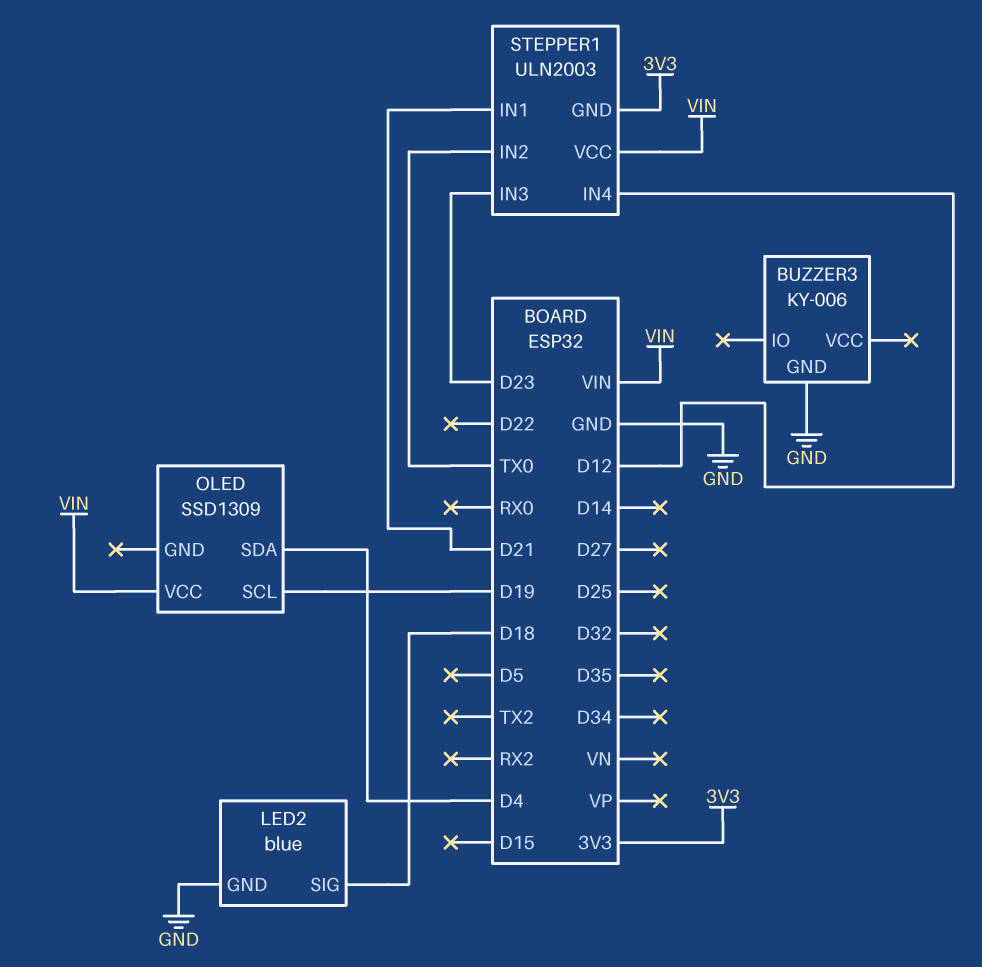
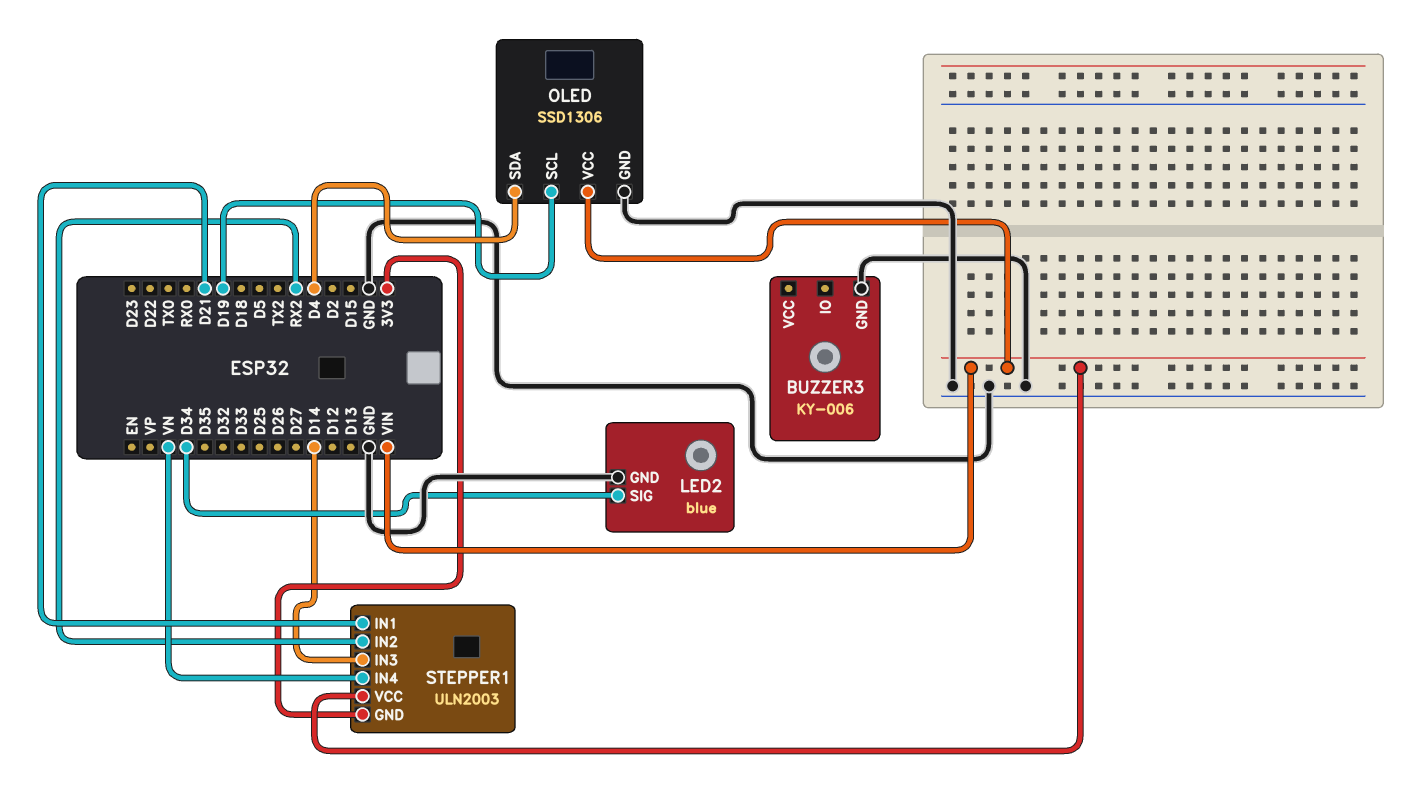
LED2 pin SIG: D18 -> D34
OLED: SSD1309 -> SSD1306
OLED pin GND: none -> GND
STEPPER1 pin IN2: TX0 -> RX2
STEPPER1 pin IN3: D23 -> D14
STEPPER1 pin IN4: D12 -> VN

